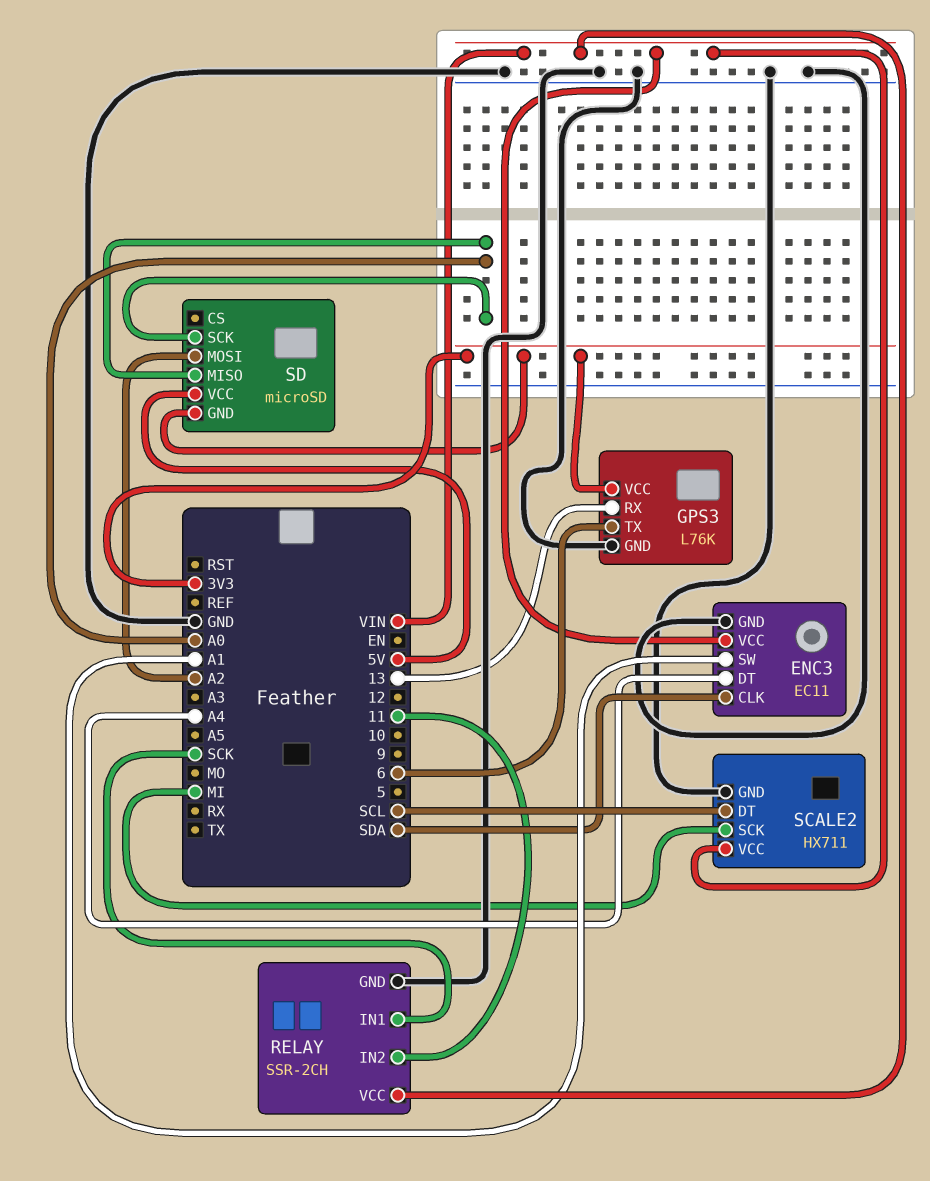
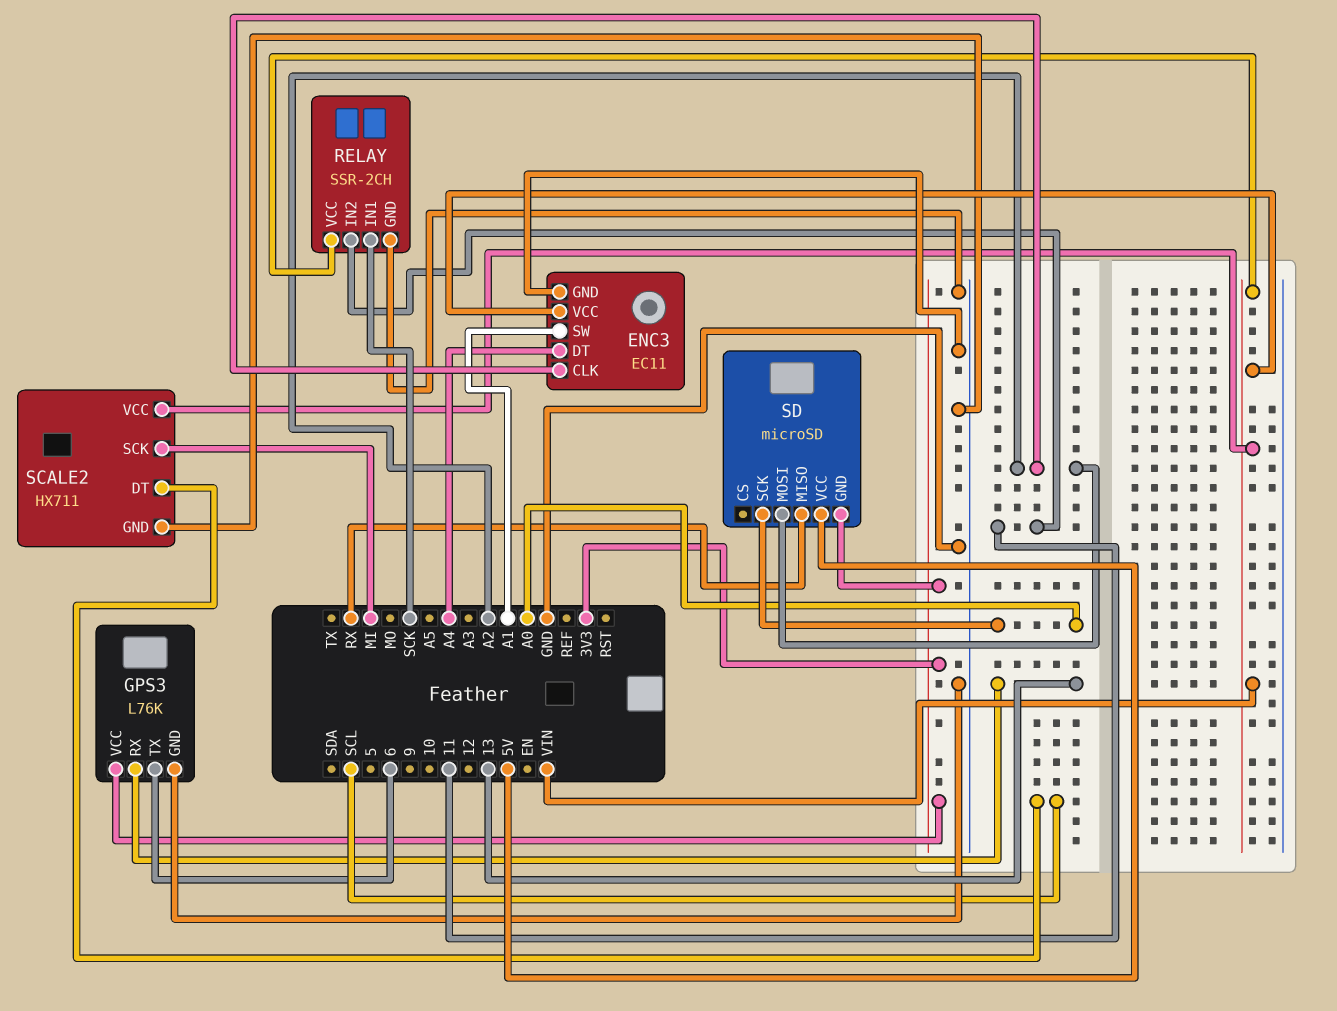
ENC3 pin CLK: SDA -> A2
SD pin MISO: A0 -> RX

